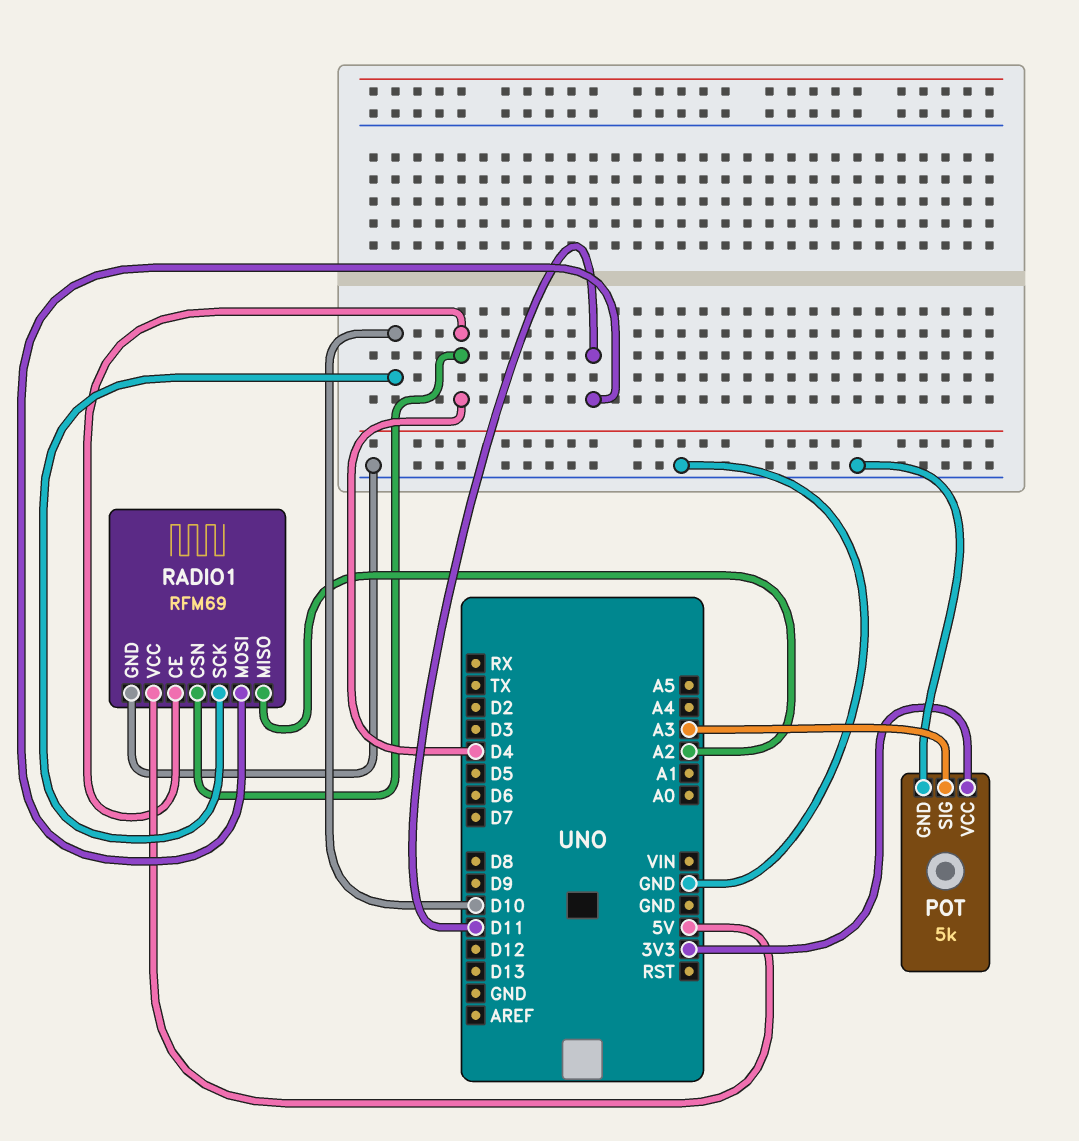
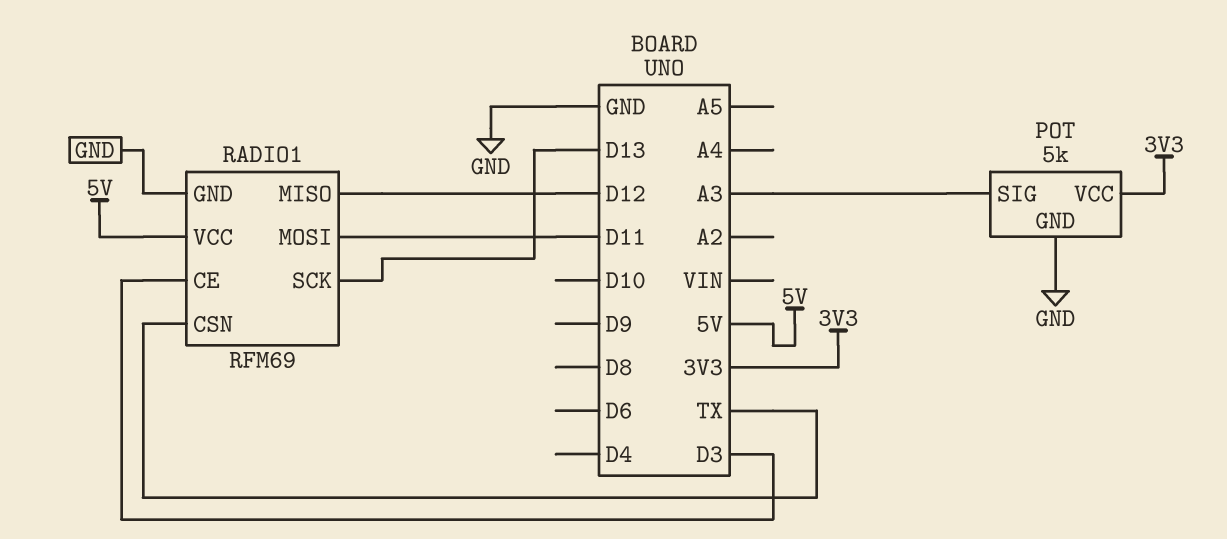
RADIO1 pin CE: D4 -> D3
RADIO1 pin CSN: D4 -> TX
RADIO1 pin MISO: A2 -> D12
RADIO1 pin SCK: D10 -> D13

